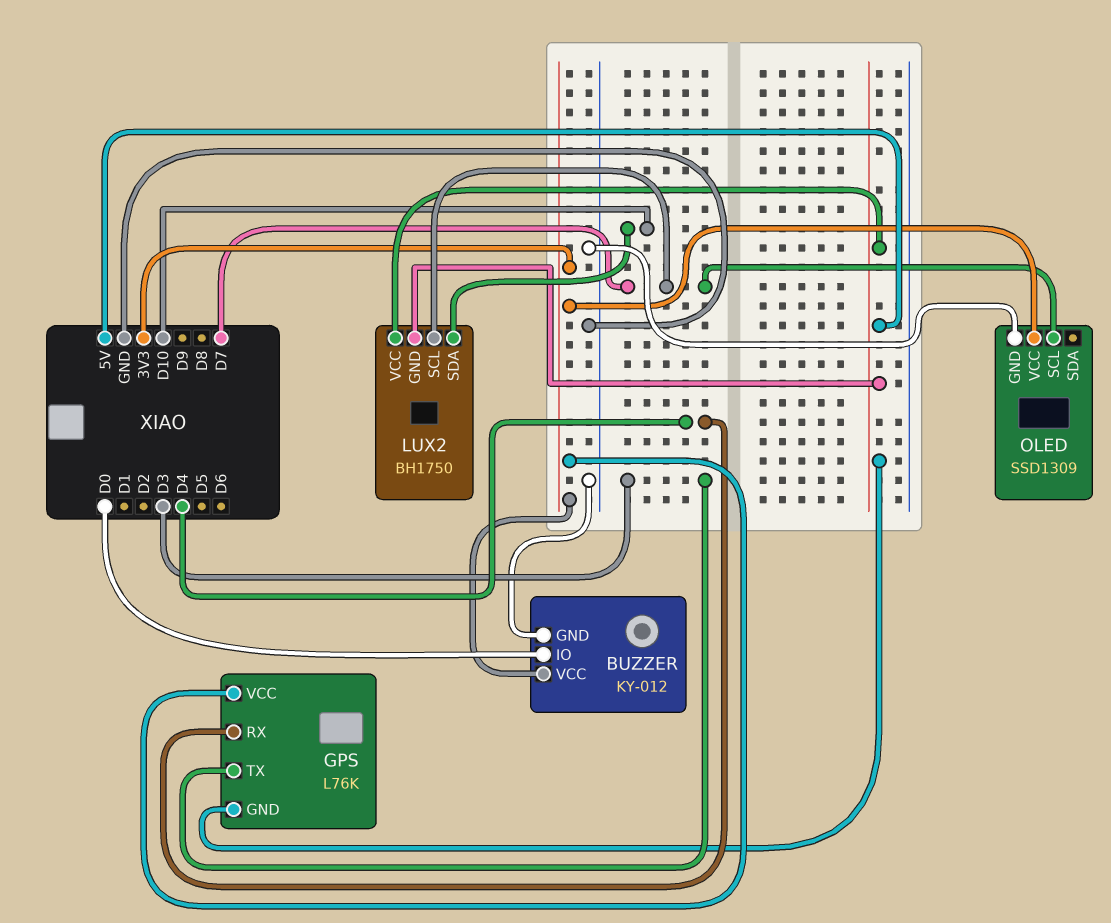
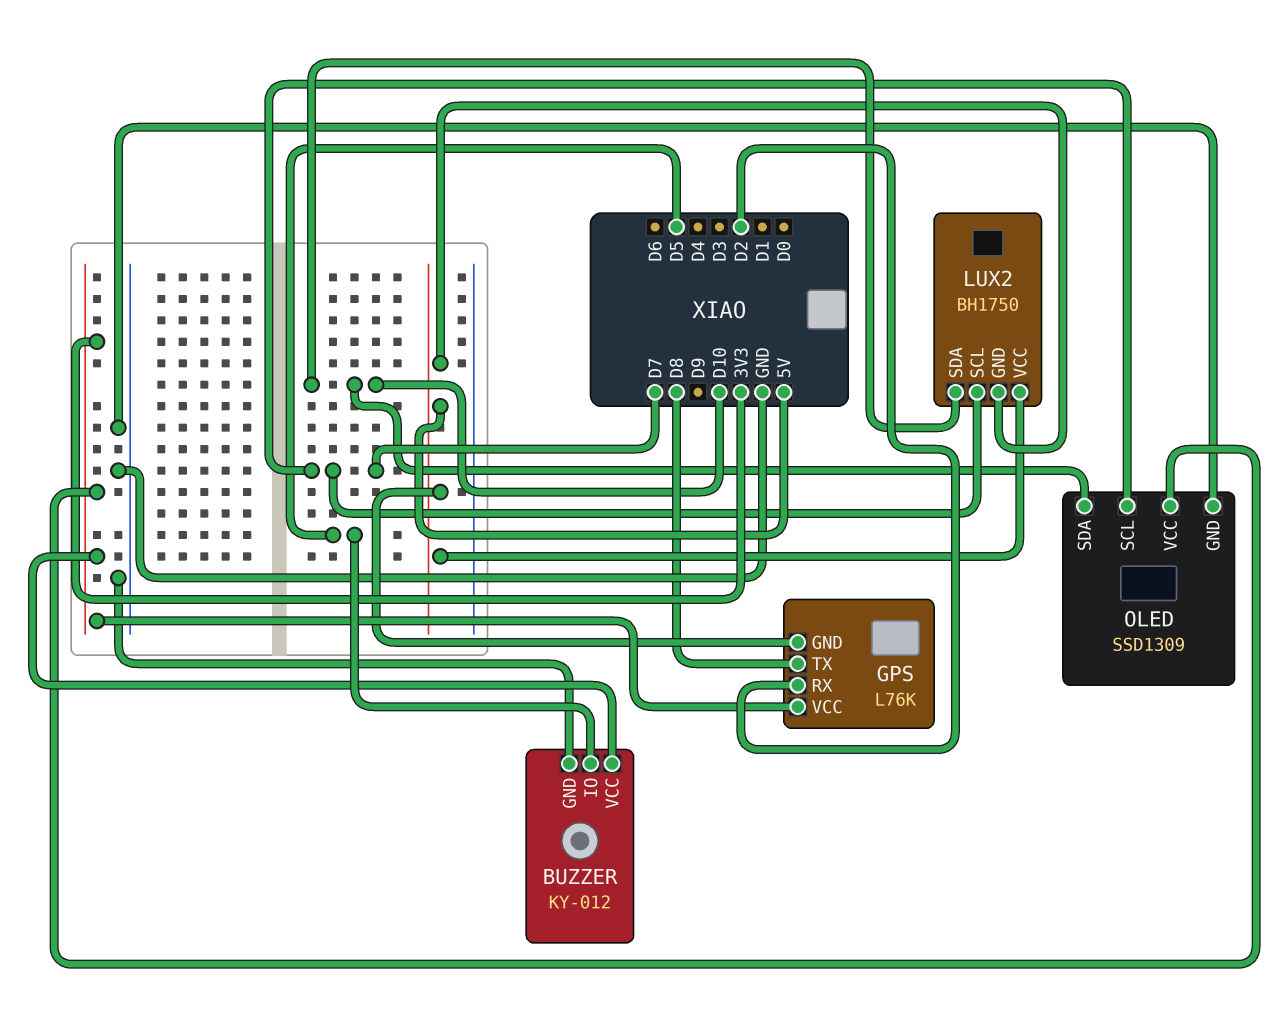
BUZZER pin IO: D0 -> D5
GPS pin RX: D4 -> D2
GPS pin TX: D3 -> D8
OLED pin SDA: none -> D10

